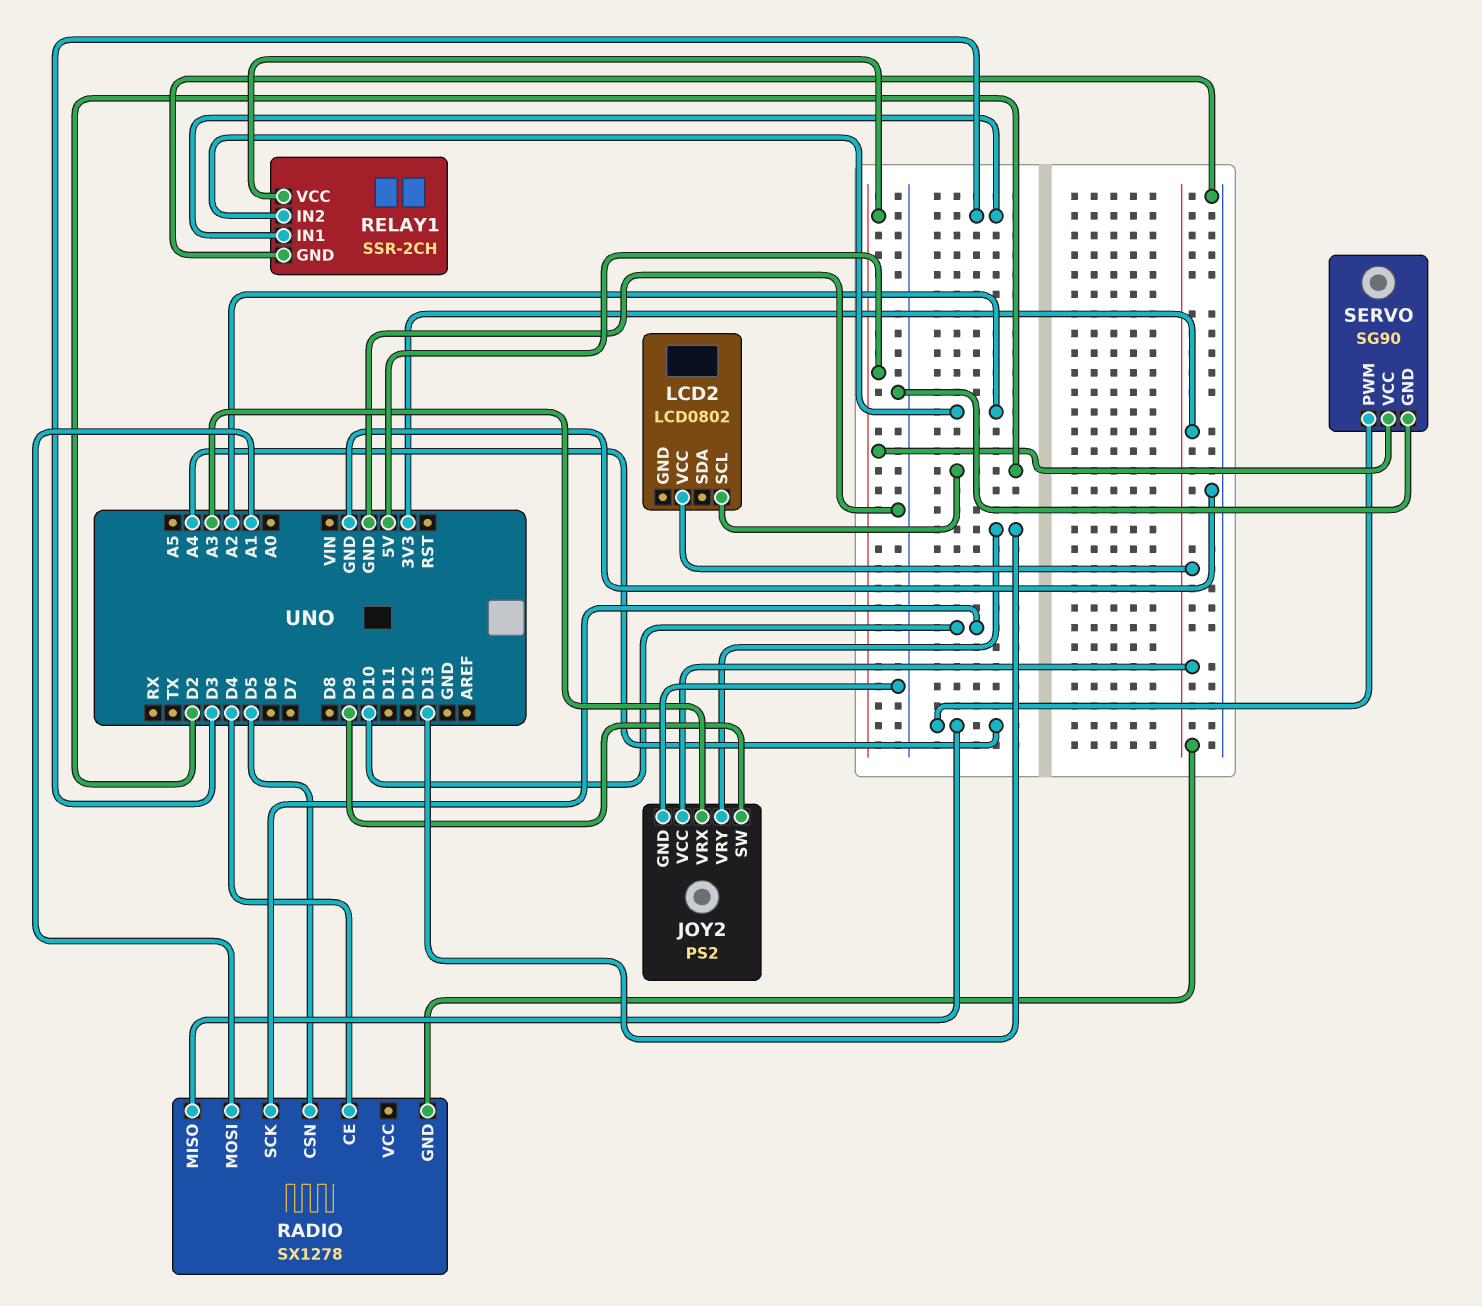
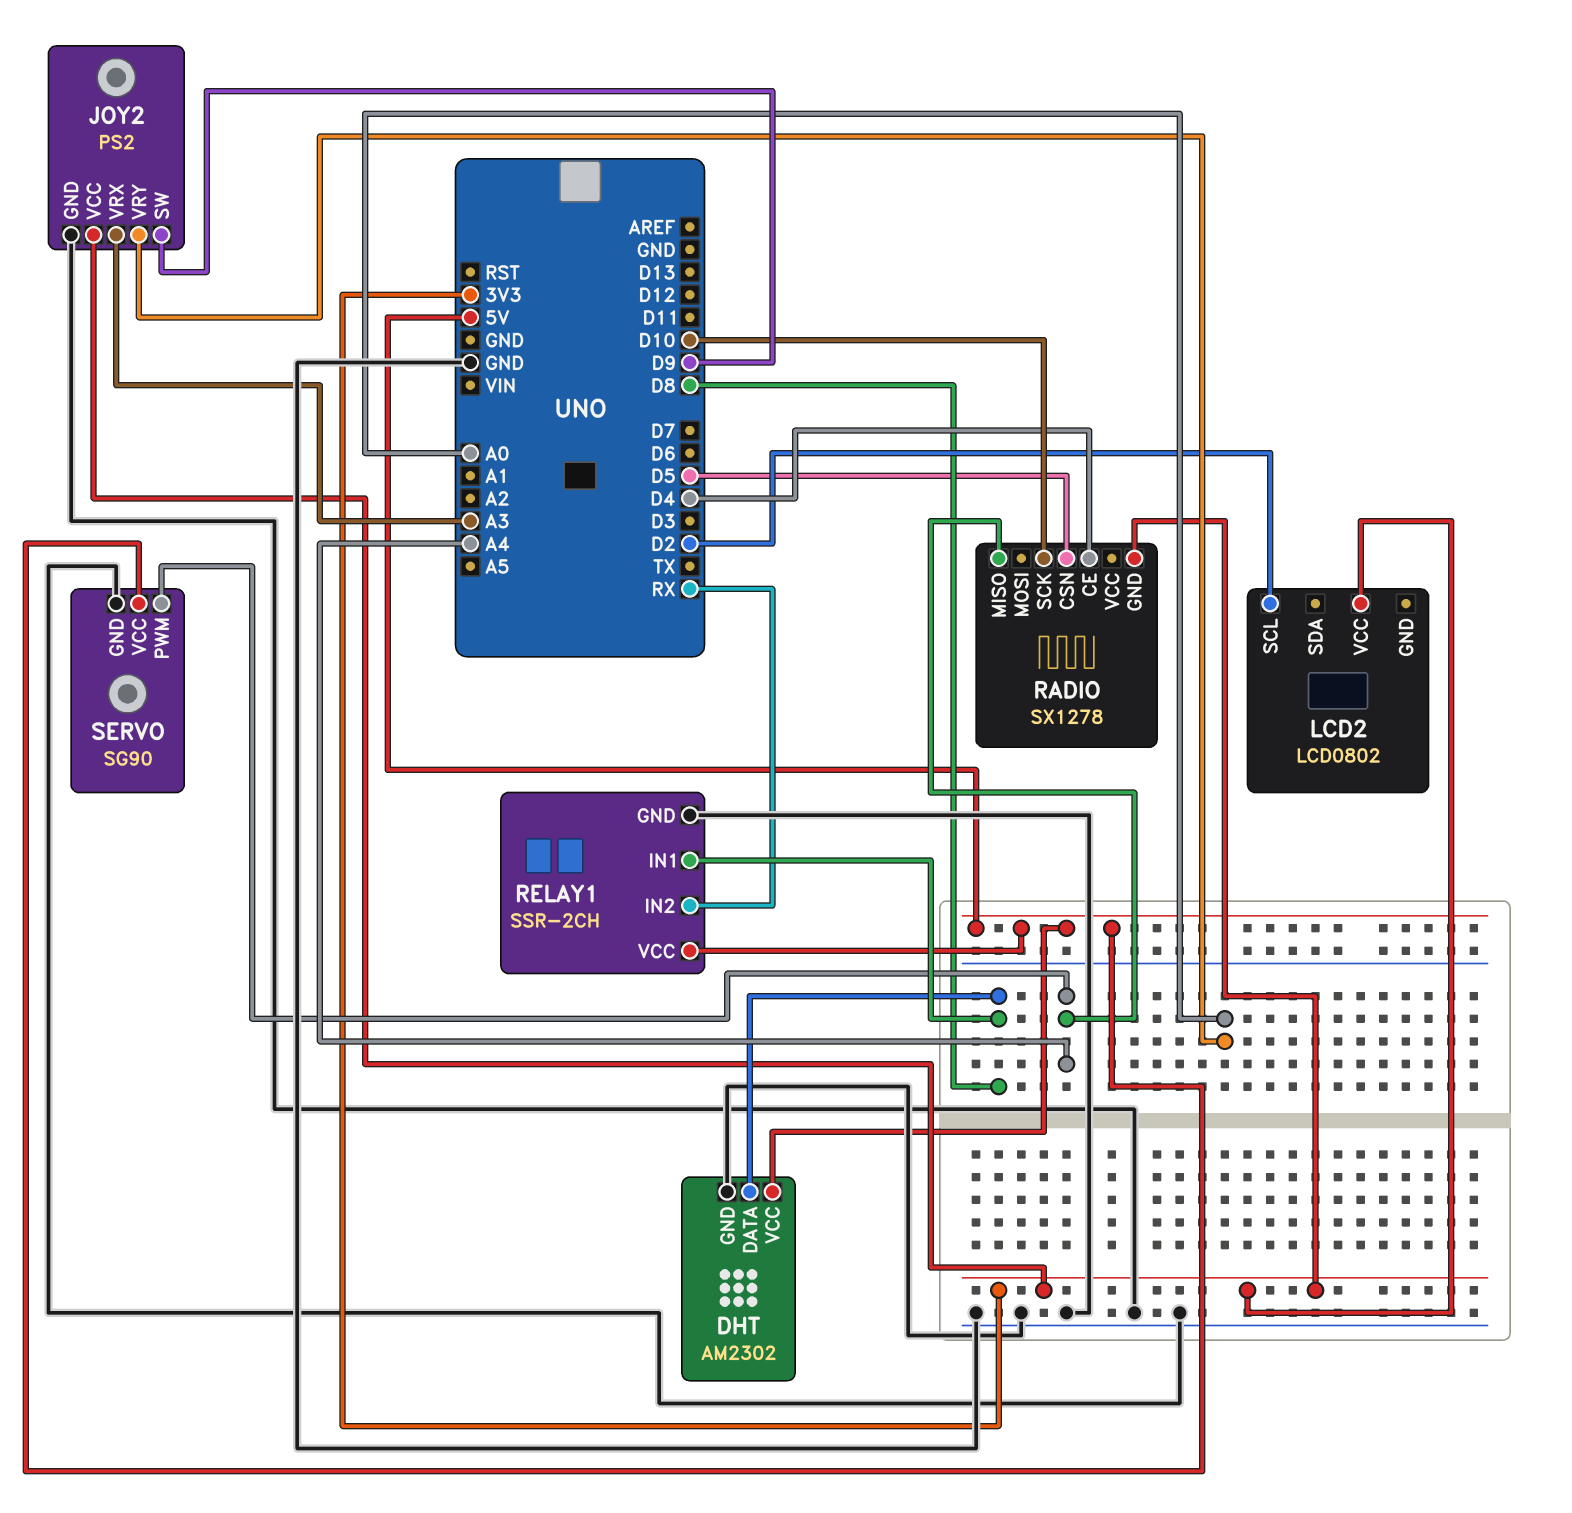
DHT: none -> AM2302
DHT pin DATA: none -> D8
DHT pin GND: none -> GND
DHT pin VCC: none -> 5V
JOY2 pin VRY: D13 -> A0
RADIO pin MOSI: A1 -> none
RELAY1 pin IN1: D3 -> D8
RELAY1 pin IN2: A2 -> RX

